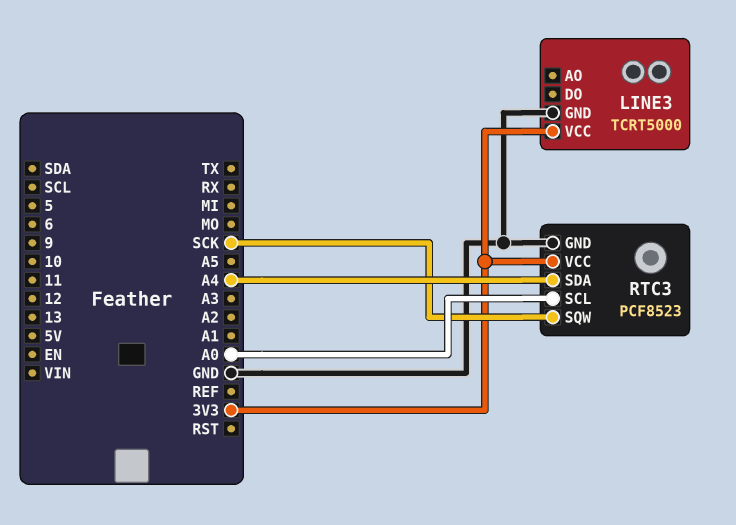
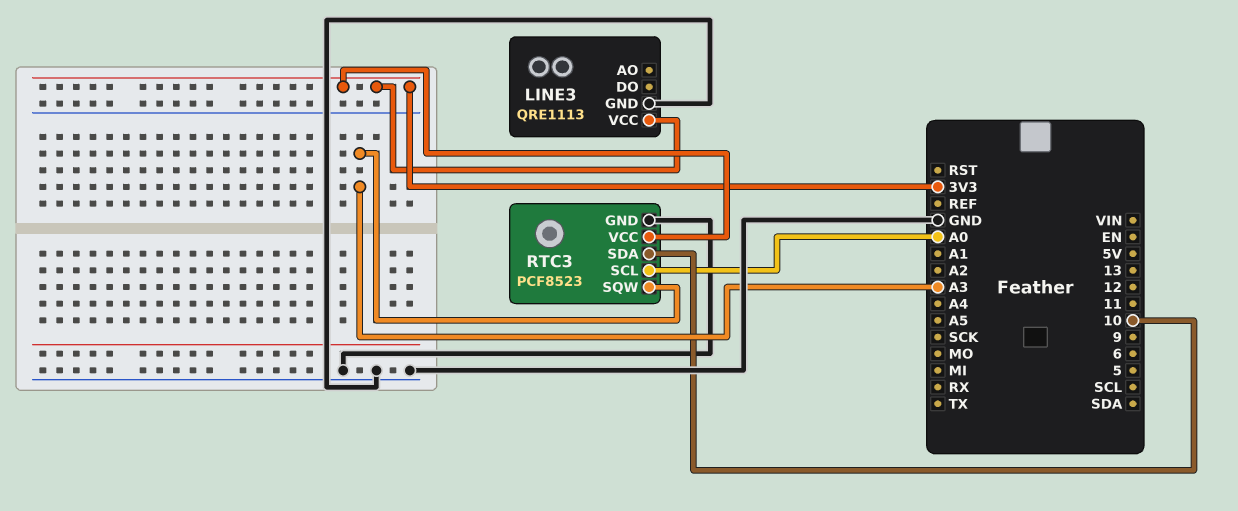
LINE3: TCRT5000 -> QRE1113
RTC3 pin SDA: A4 -> 10
RTC3 pin SQW: SCK -> A3

